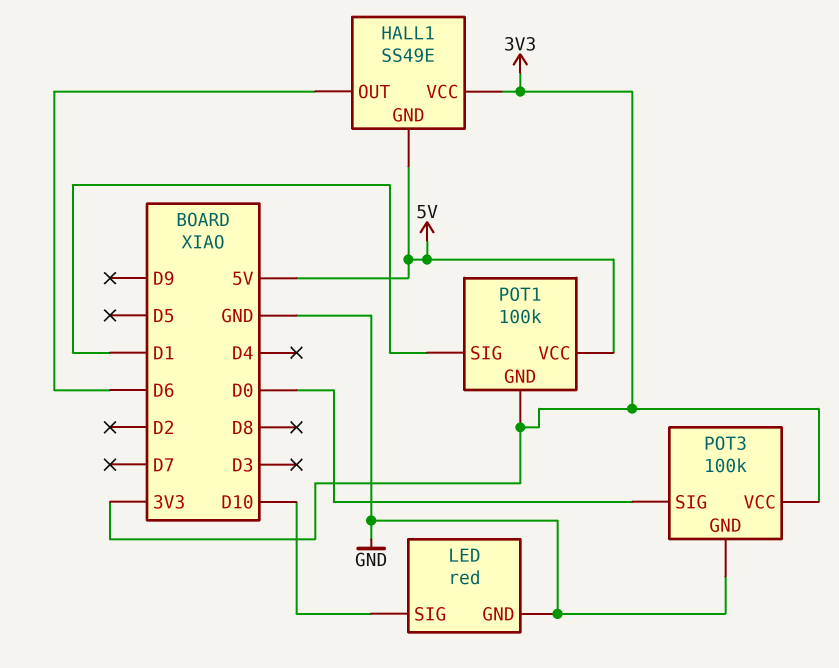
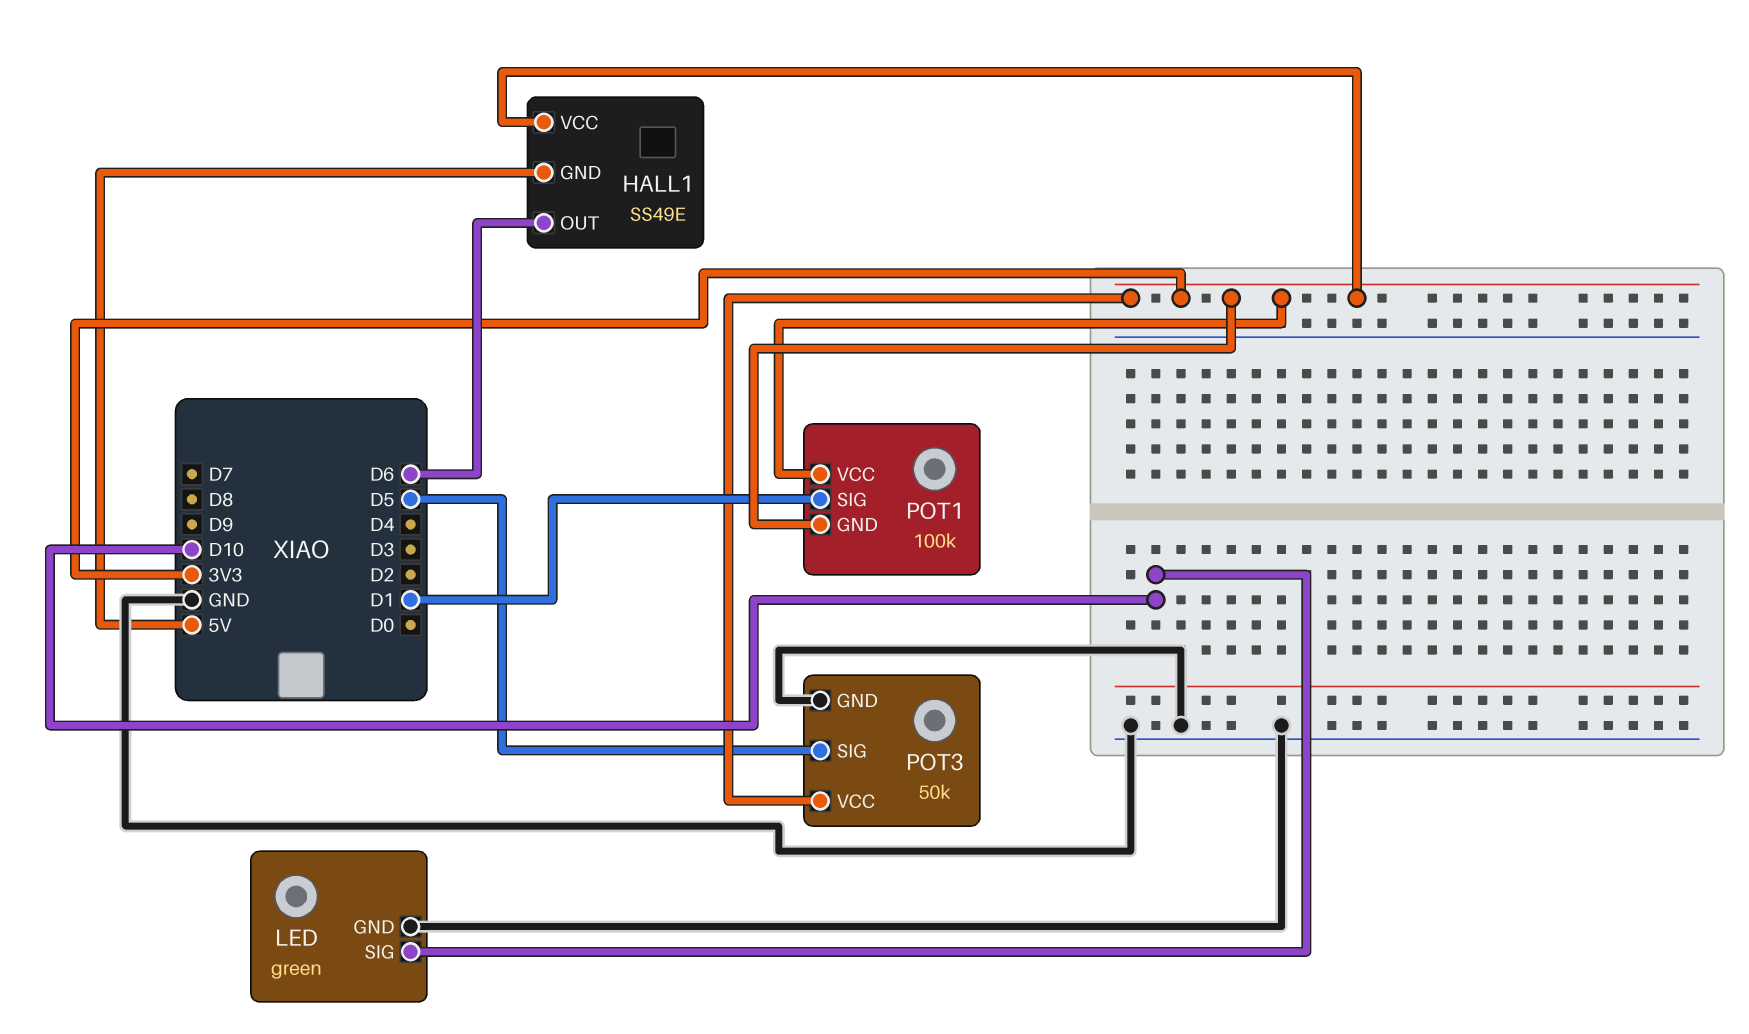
LED: red -> green
POT1 pin VCC: 5V -> 3V3
POT3: 100k -> 50k
POT3 pin SIG: D0 -> D5

